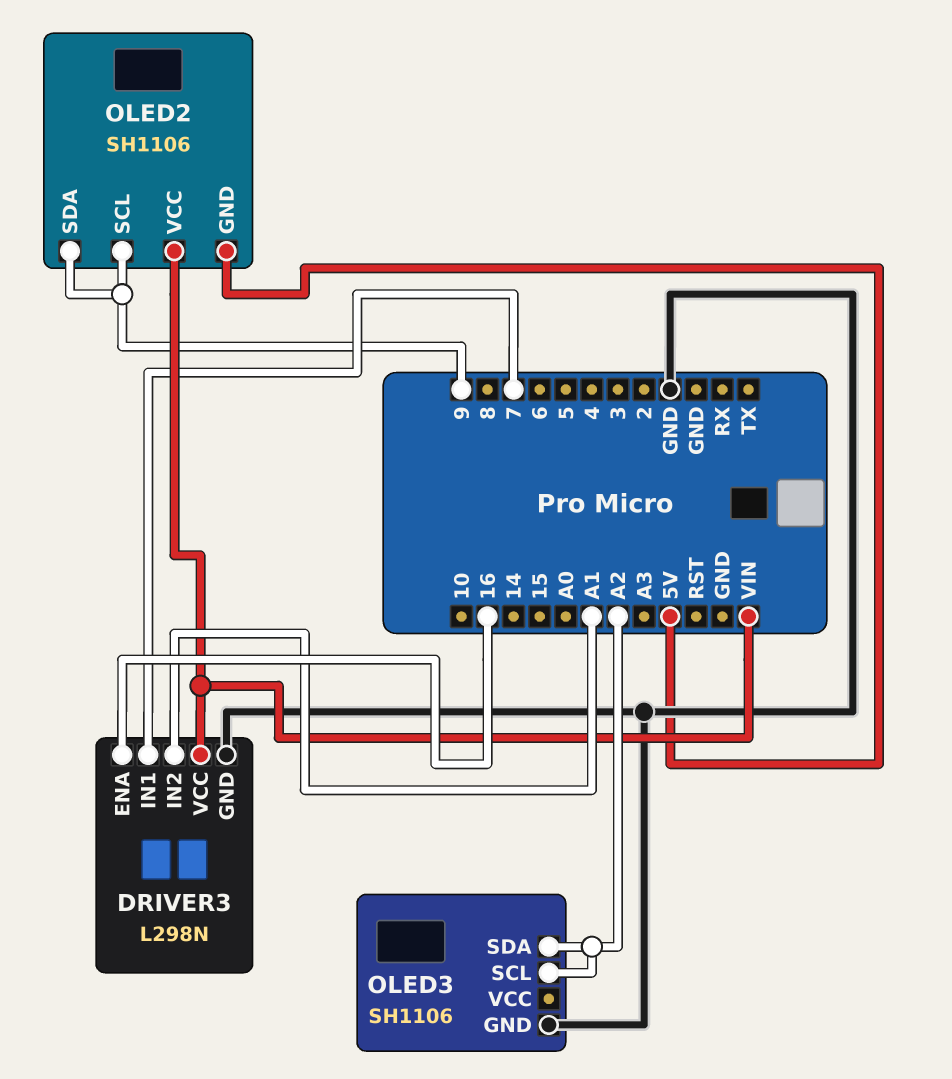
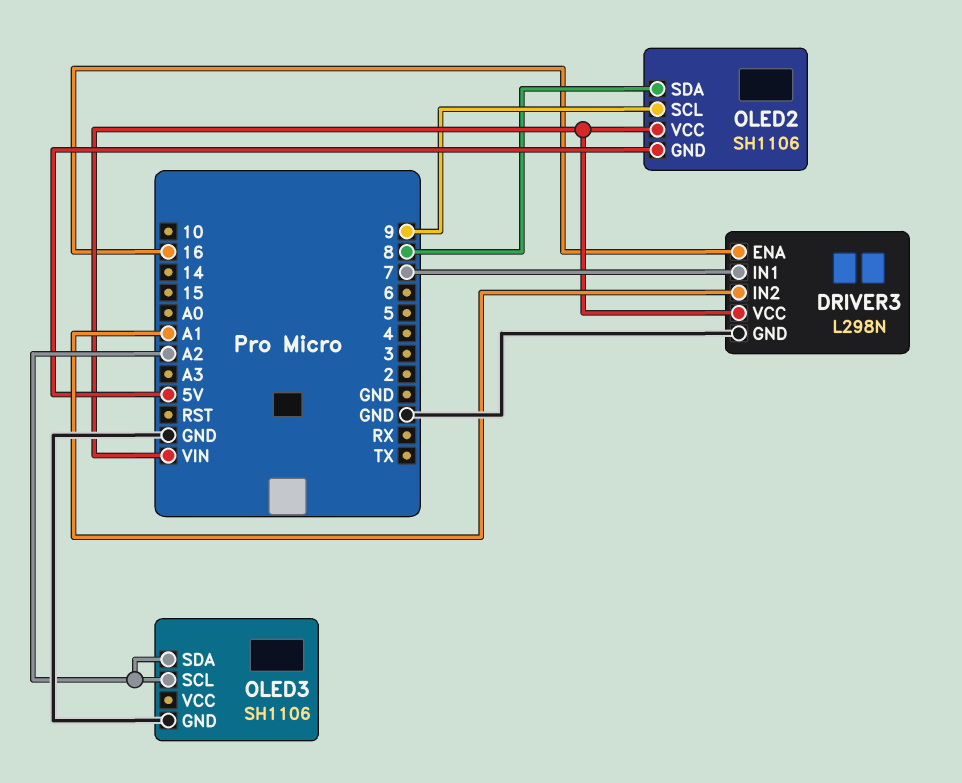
OLED2 pin SDA: 9 -> 8

